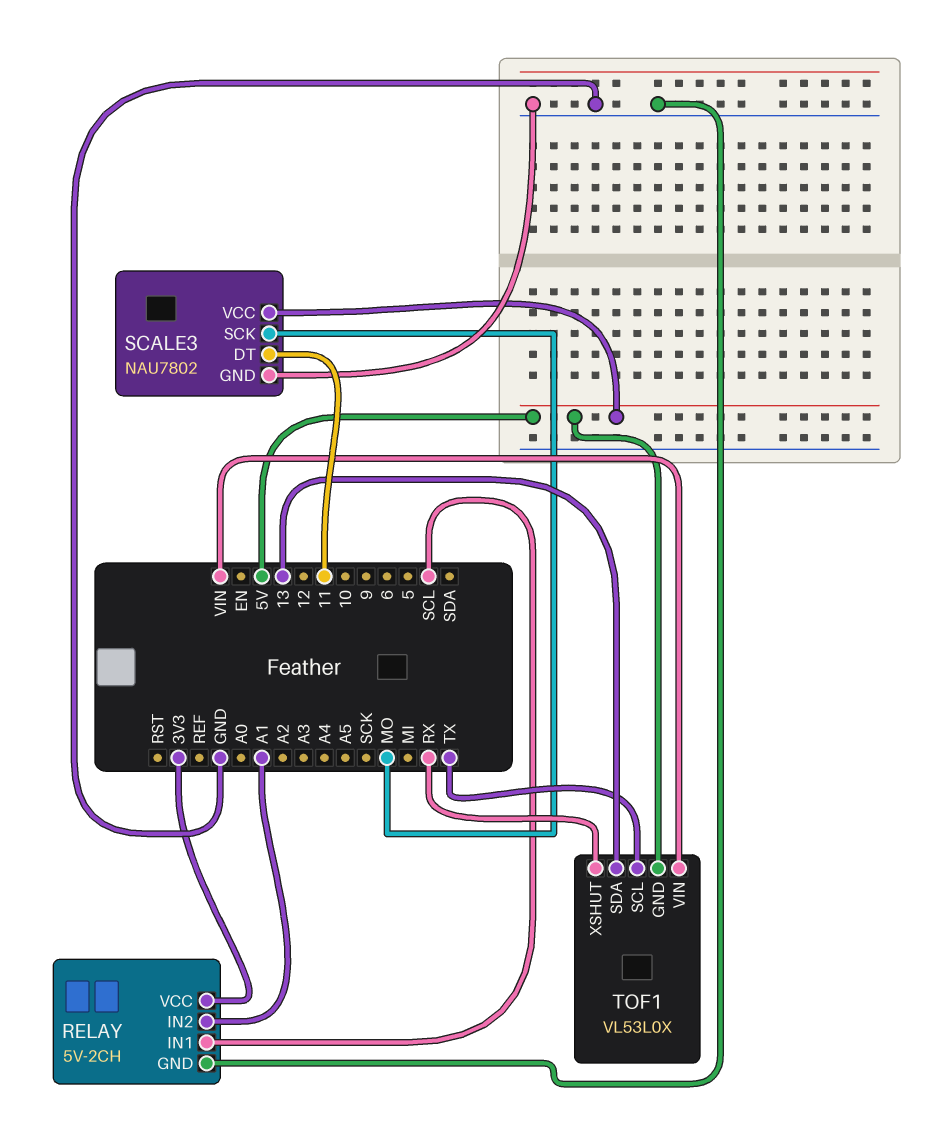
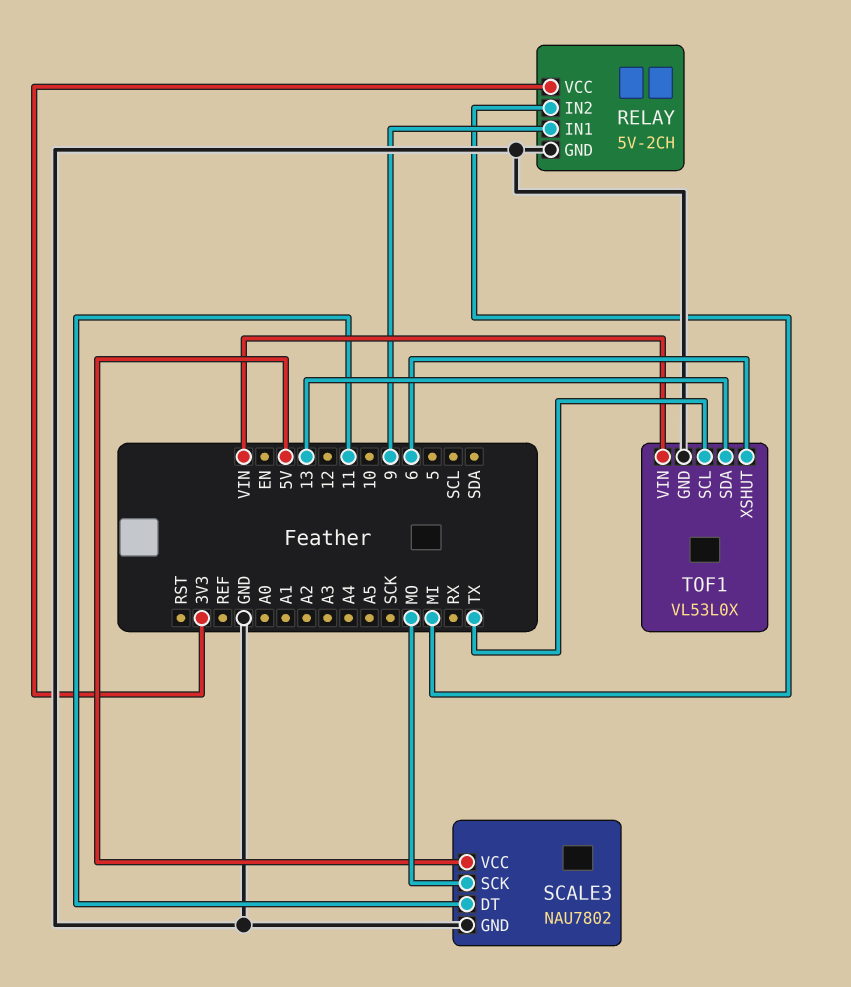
RELAY pin IN1: SCL -> 9
RELAY pin IN2: A1 -> MI
TOF1 pin GND: 5V -> GND
TOF1 pin XSHUT: RX -> 6

